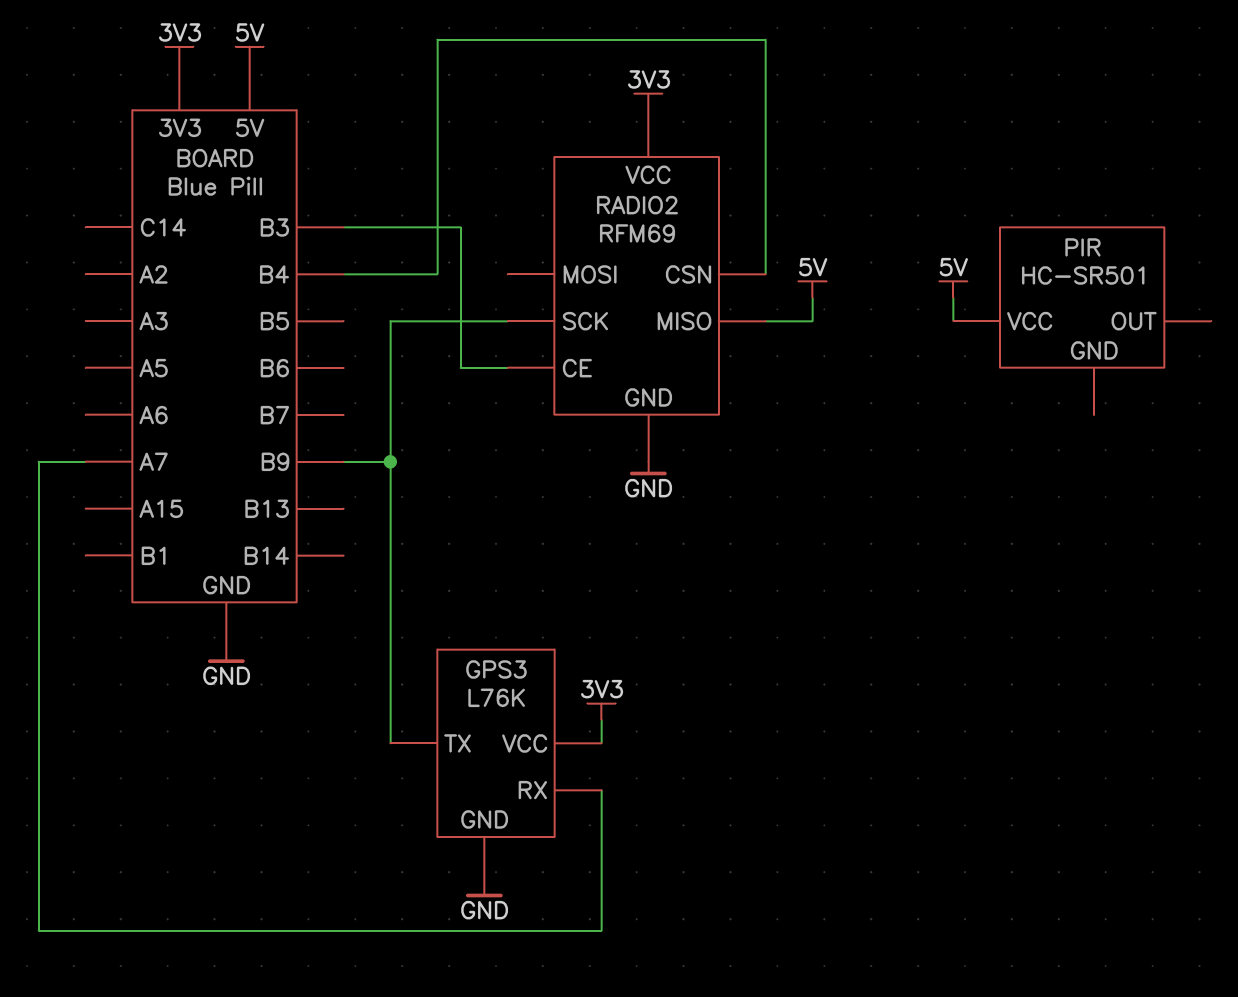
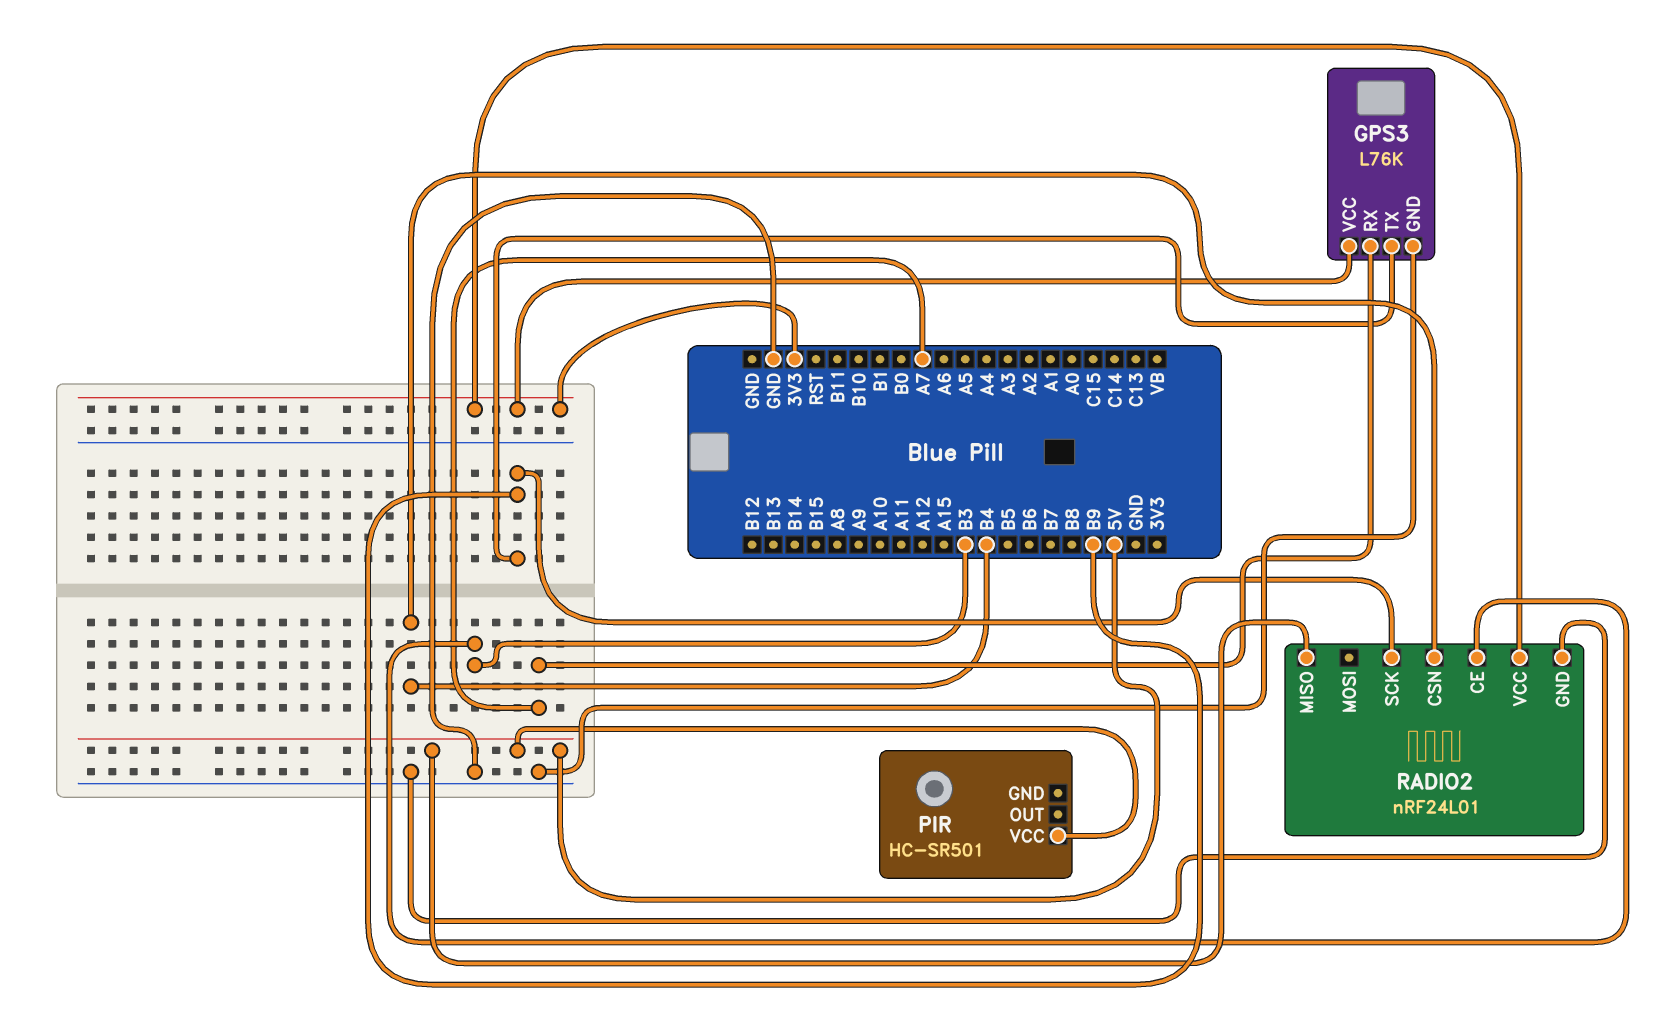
RADIO2: RFM69 -> nRF24L01

